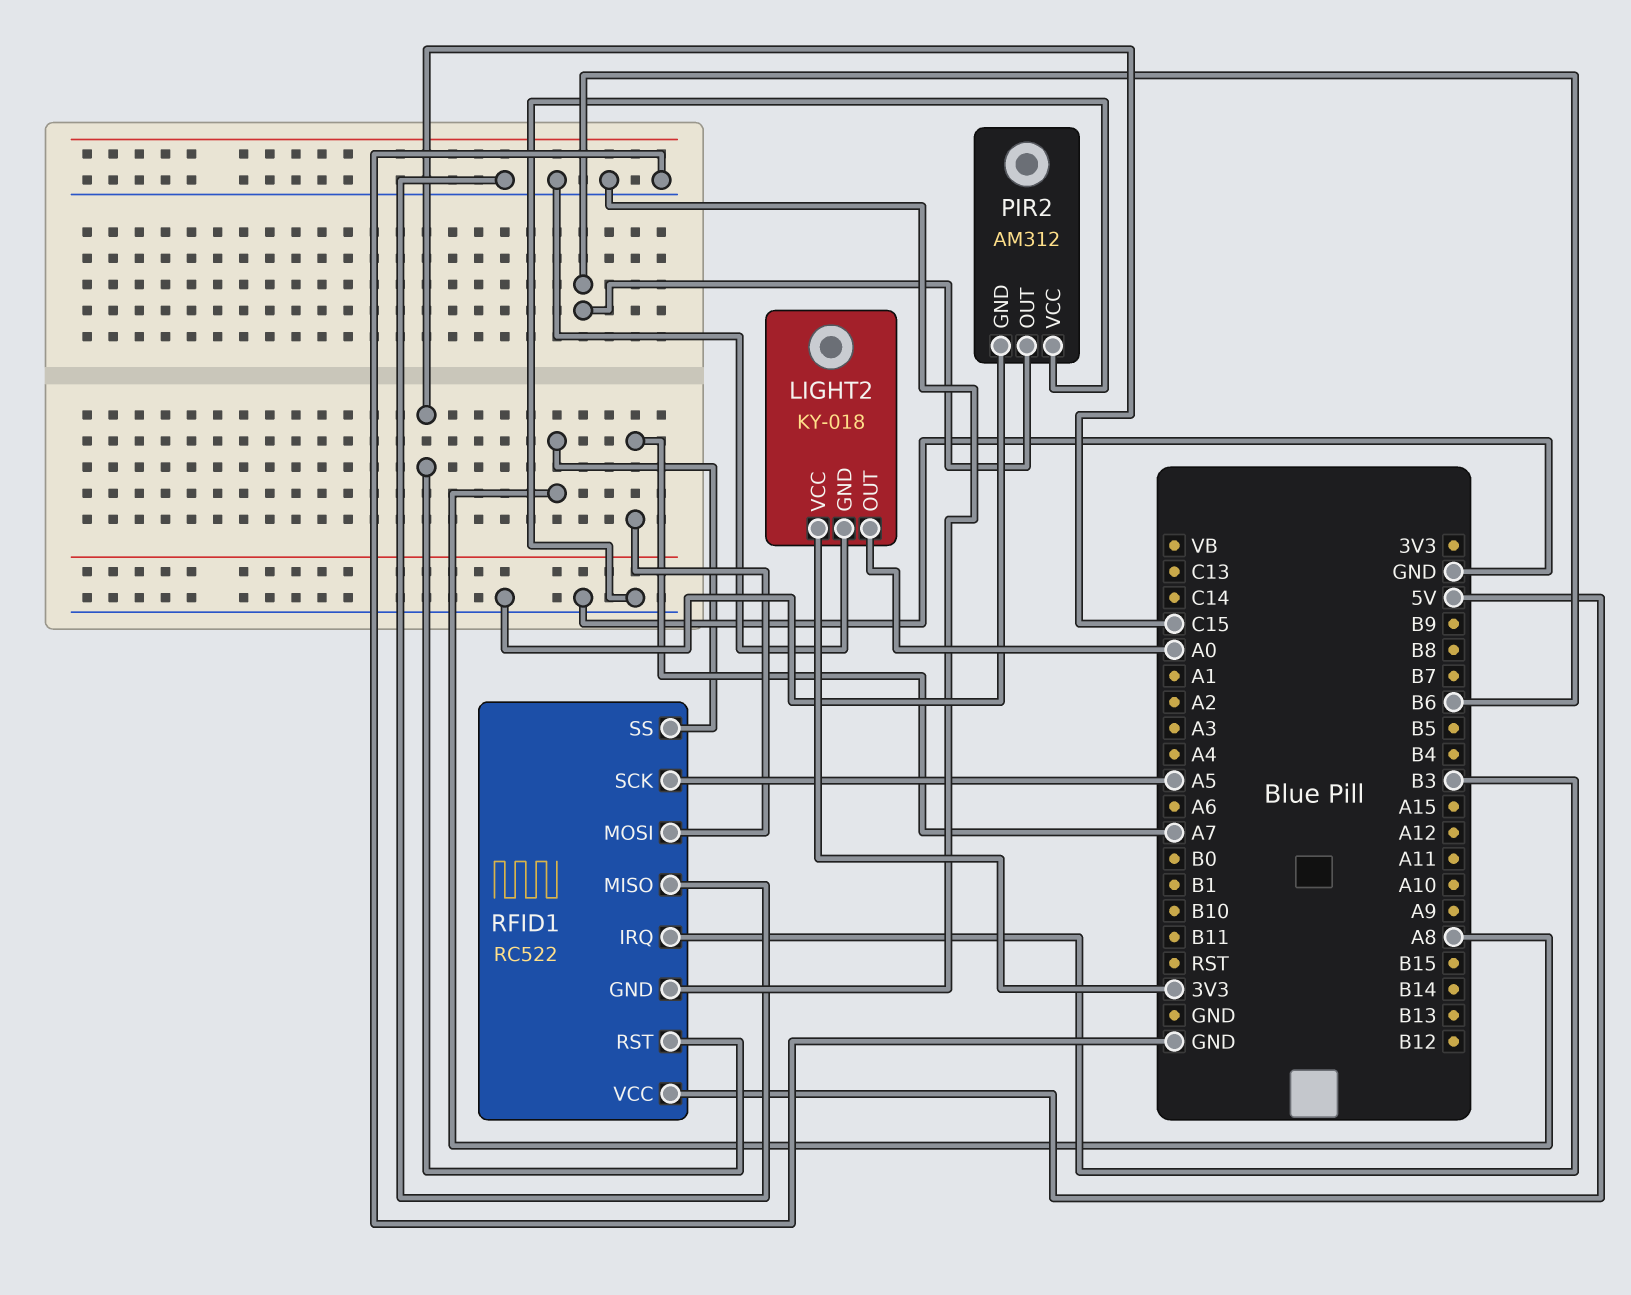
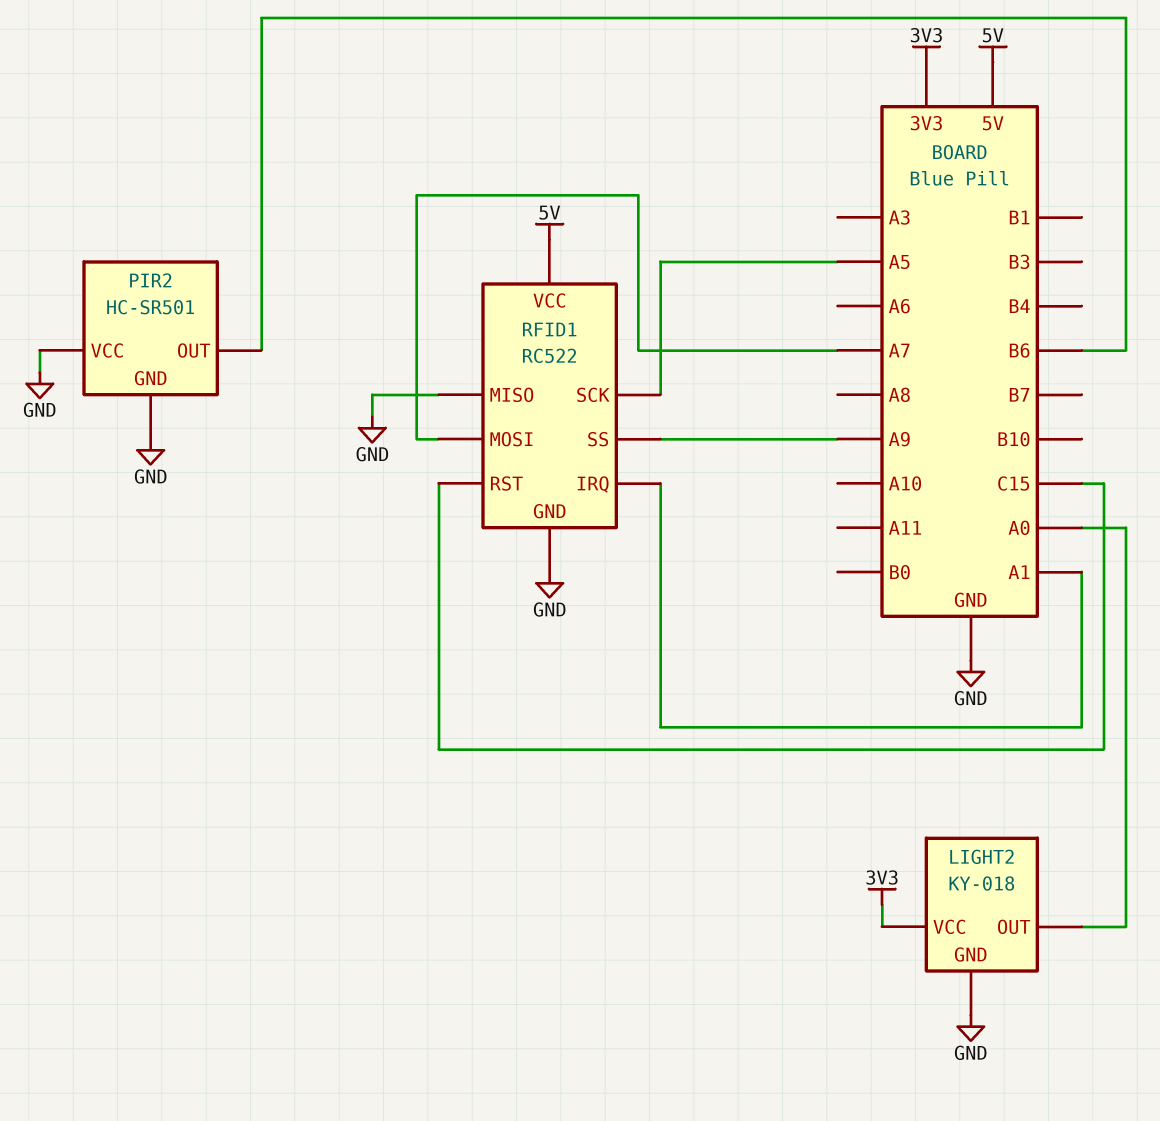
PIR2: AM312 -> HC-SR501
RFID1 pin IRQ: B3 -> A1
RFID1 pin SS: A8 -> A9

